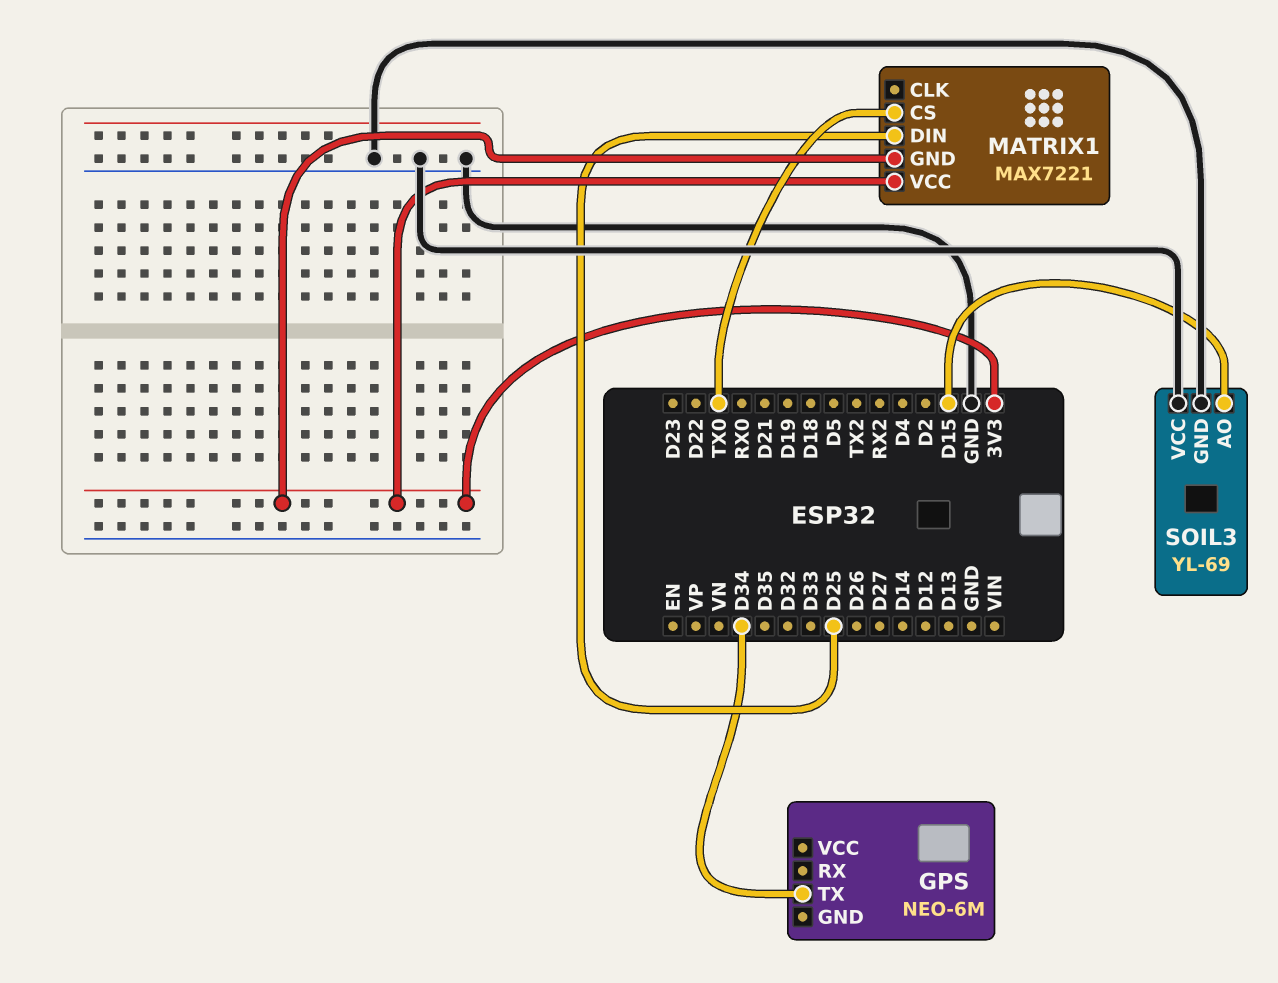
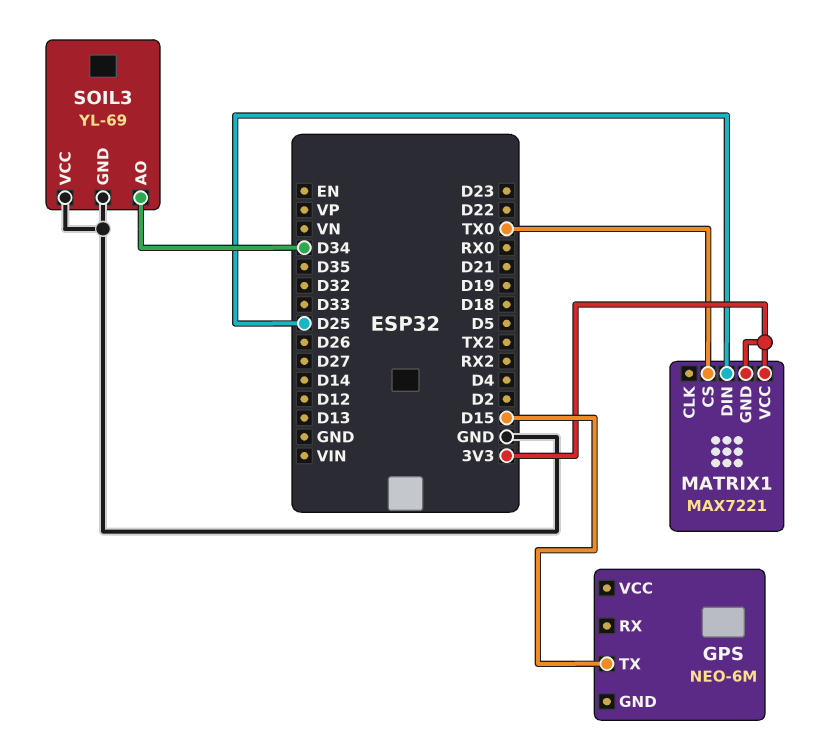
GPS pin TX: D34 -> D15
SOIL3 pin AO: D15 -> D34

